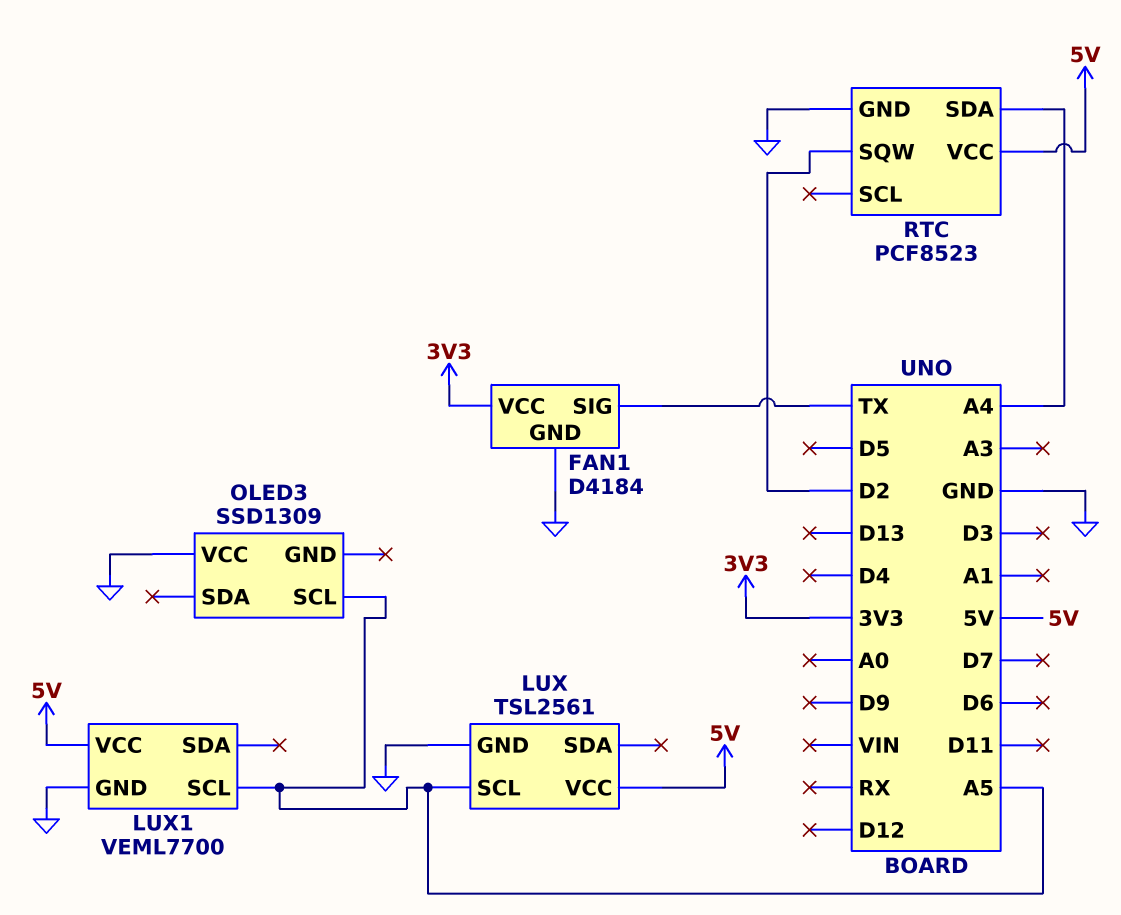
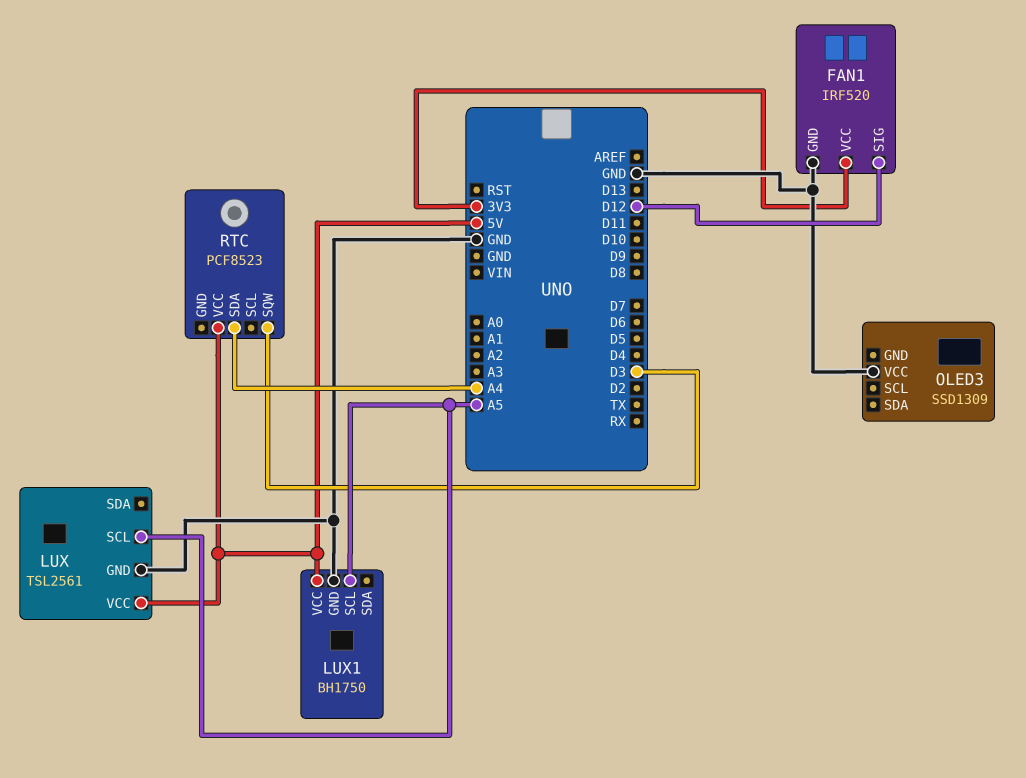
FAN1: D4184 -> IRF520
FAN1 pin SIG: TX -> D12
LUX1: VEML7700 -> BH1750
OLED3 pin SCL: A5 -> none
RTC pin GND: GND -> none
RTC pin SQW: D2 -> D3

